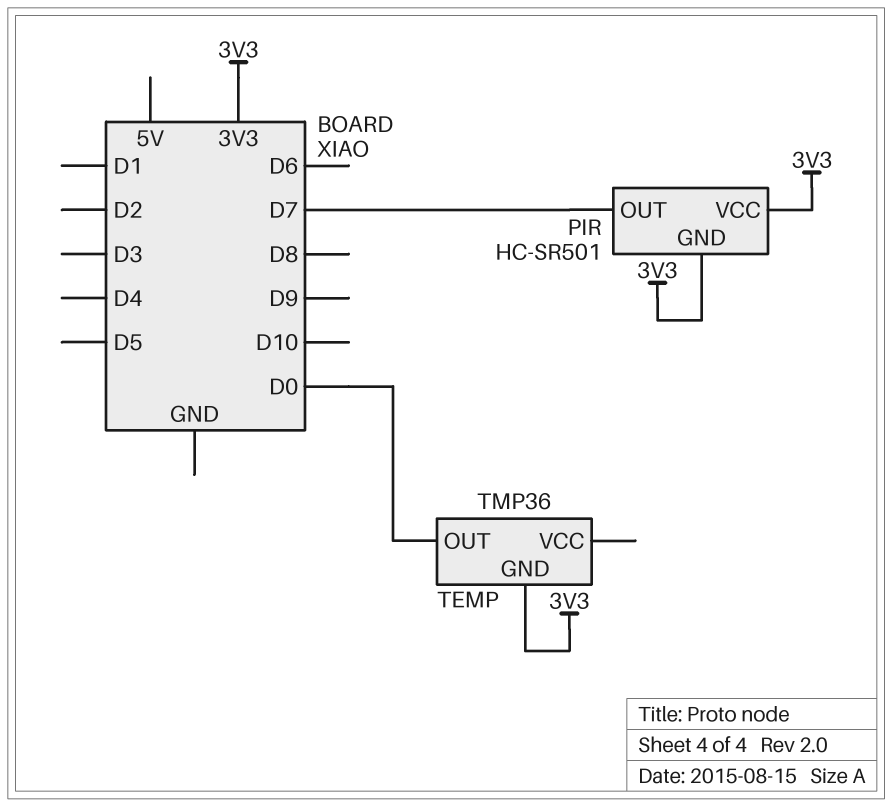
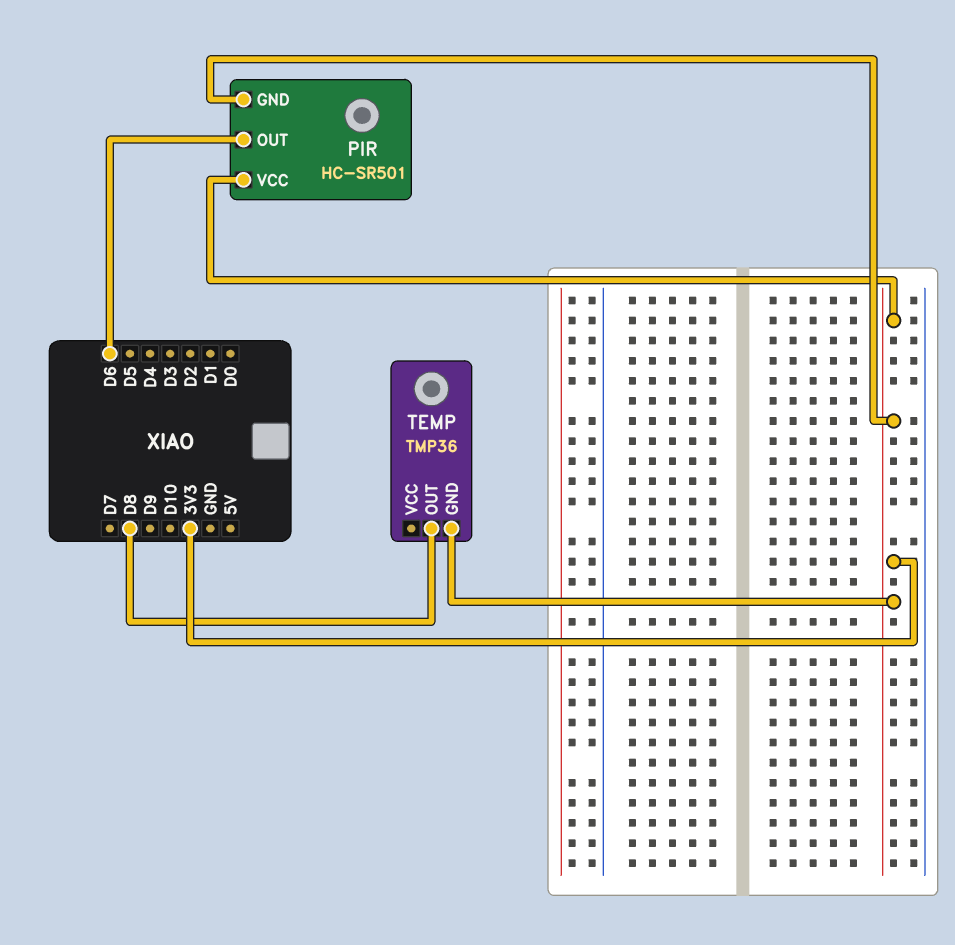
PIR pin OUT: D7 -> D6
TEMP pin OUT: D0 -> D8

